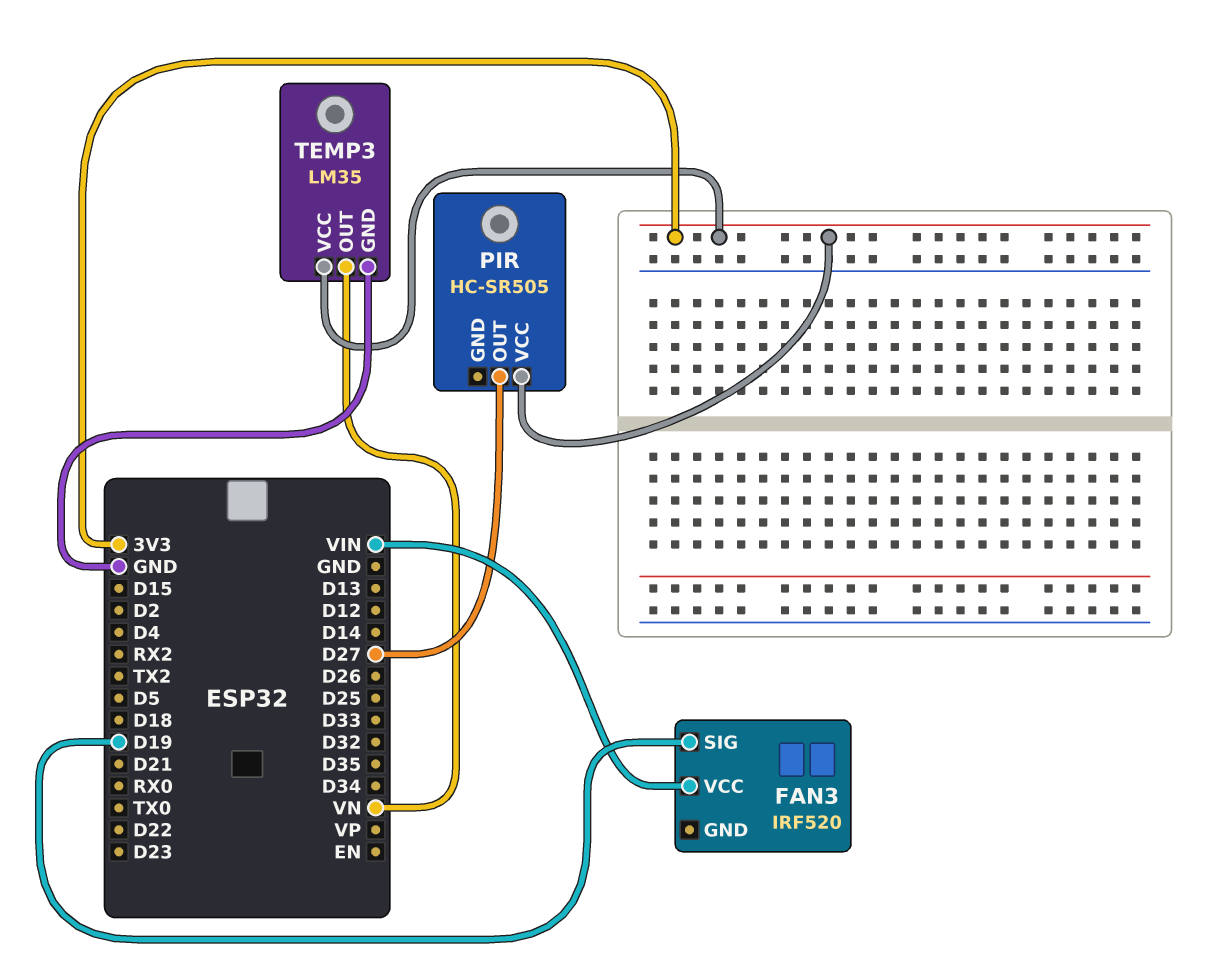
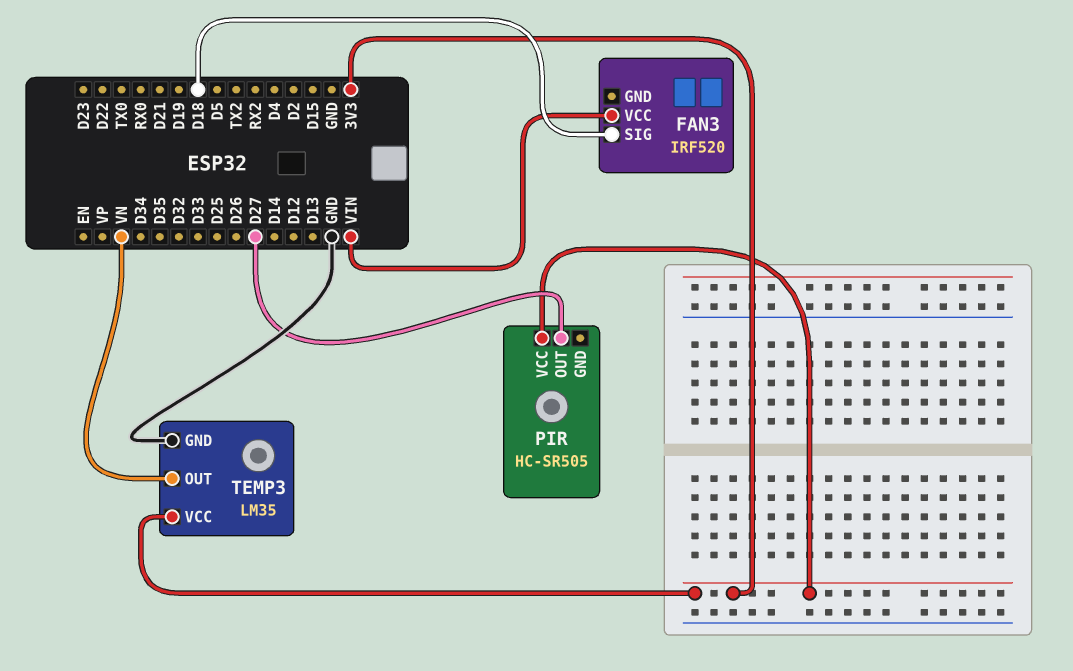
FAN3 pin SIG: D19 -> D18

